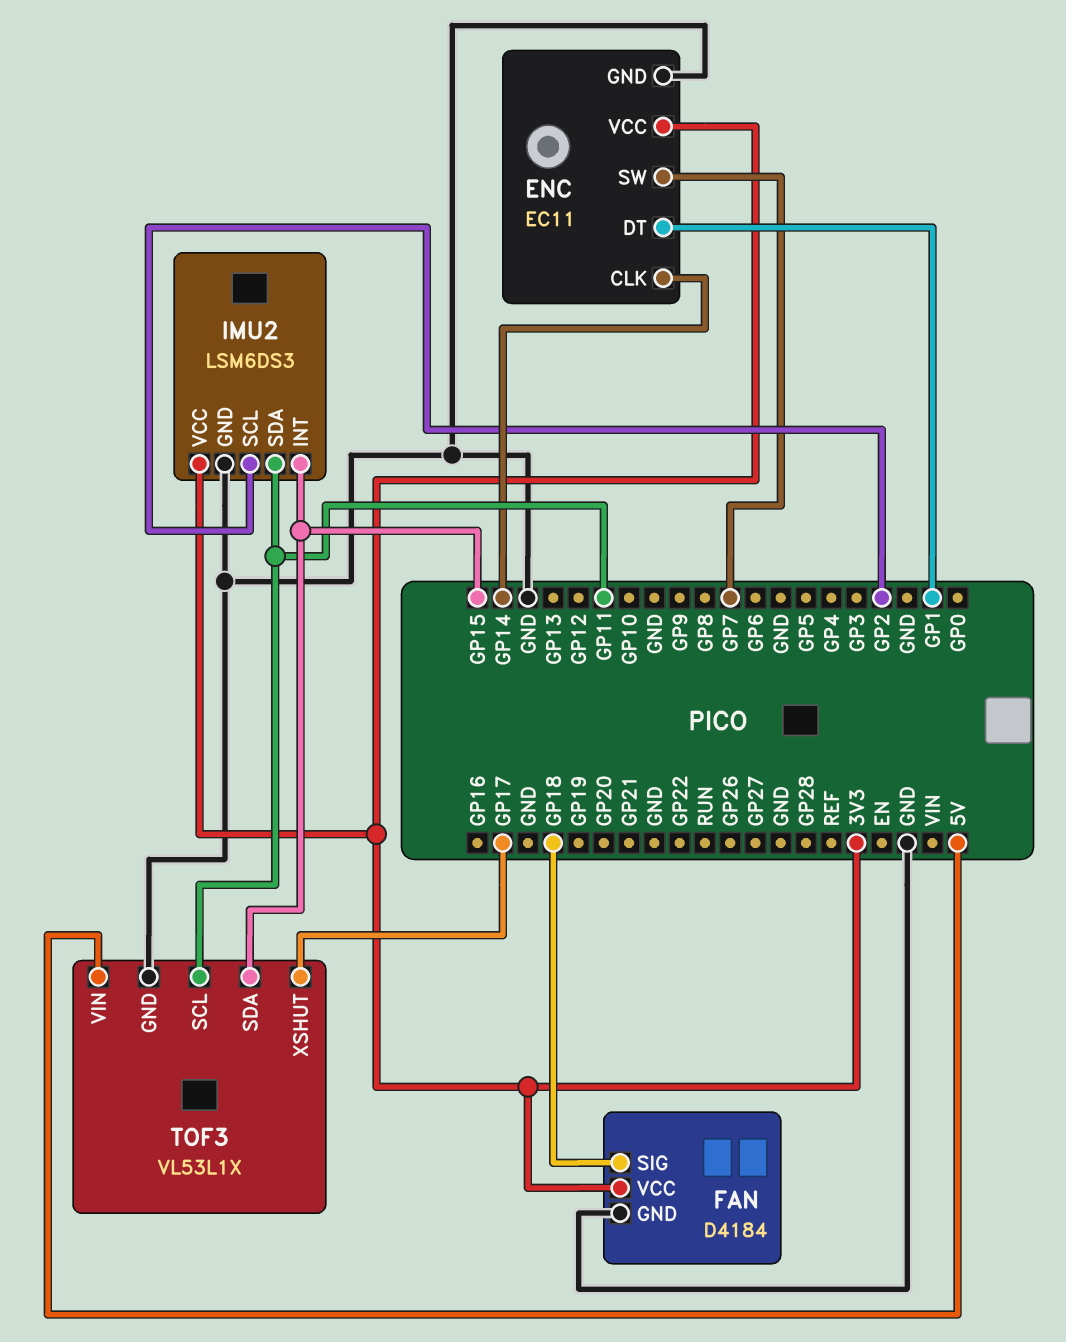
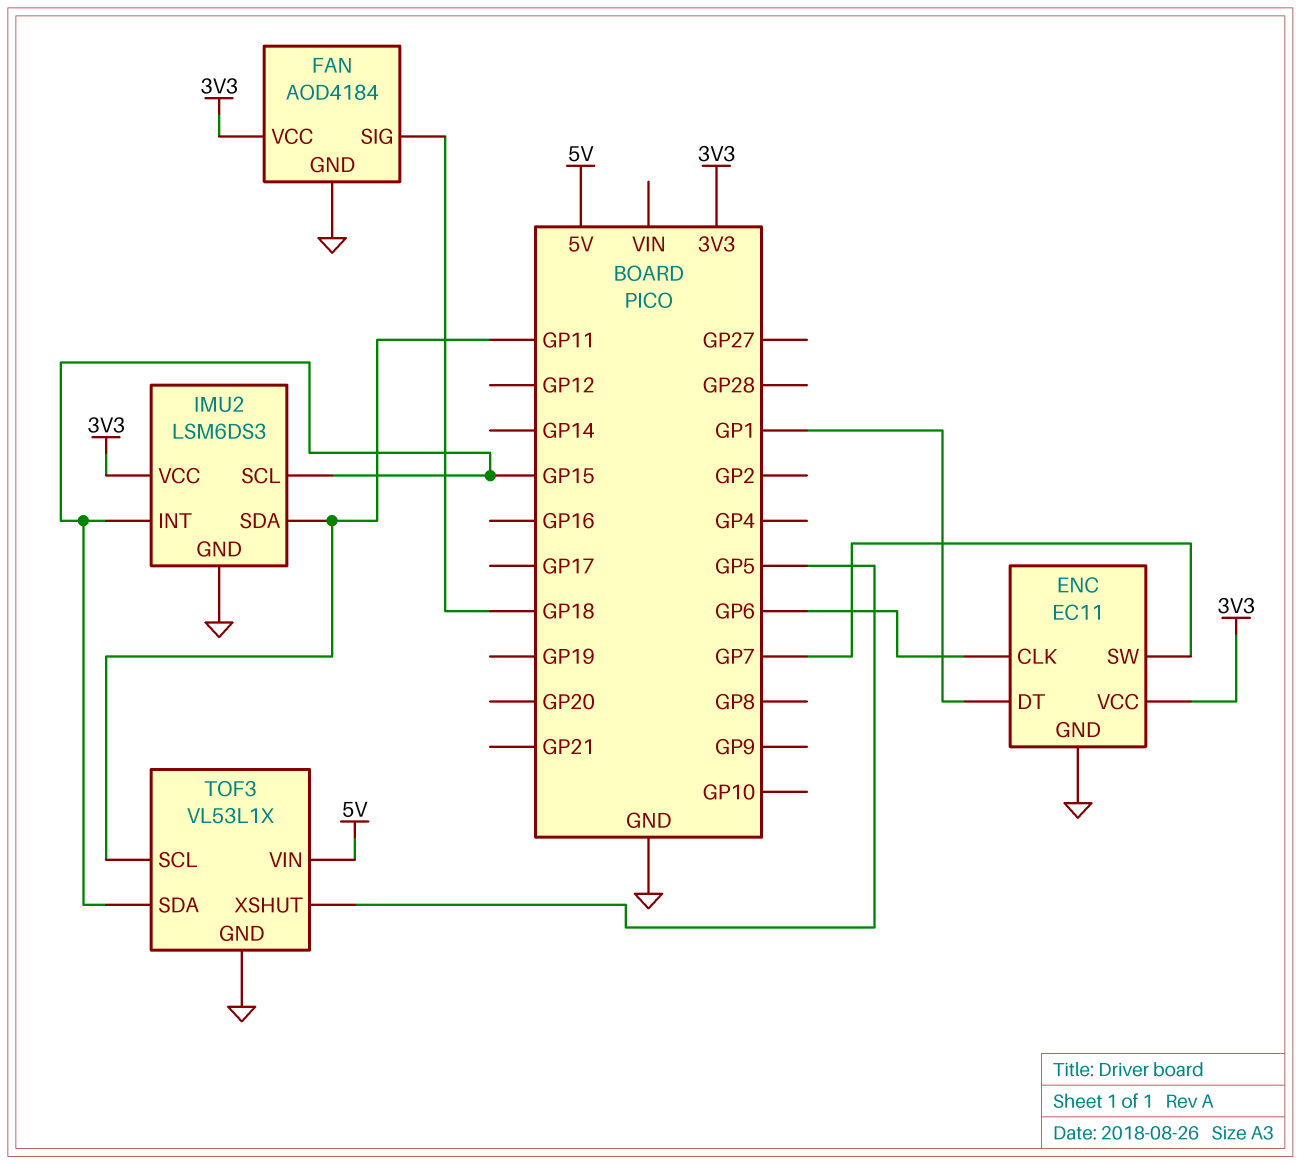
ENC pin CLK: GP14 -> GP6
FAN: D4184 -> AOD4184
IMU2 pin SCL: GP2 -> GP15
TOF3 pin XSHUT: GP17 -> GP5

